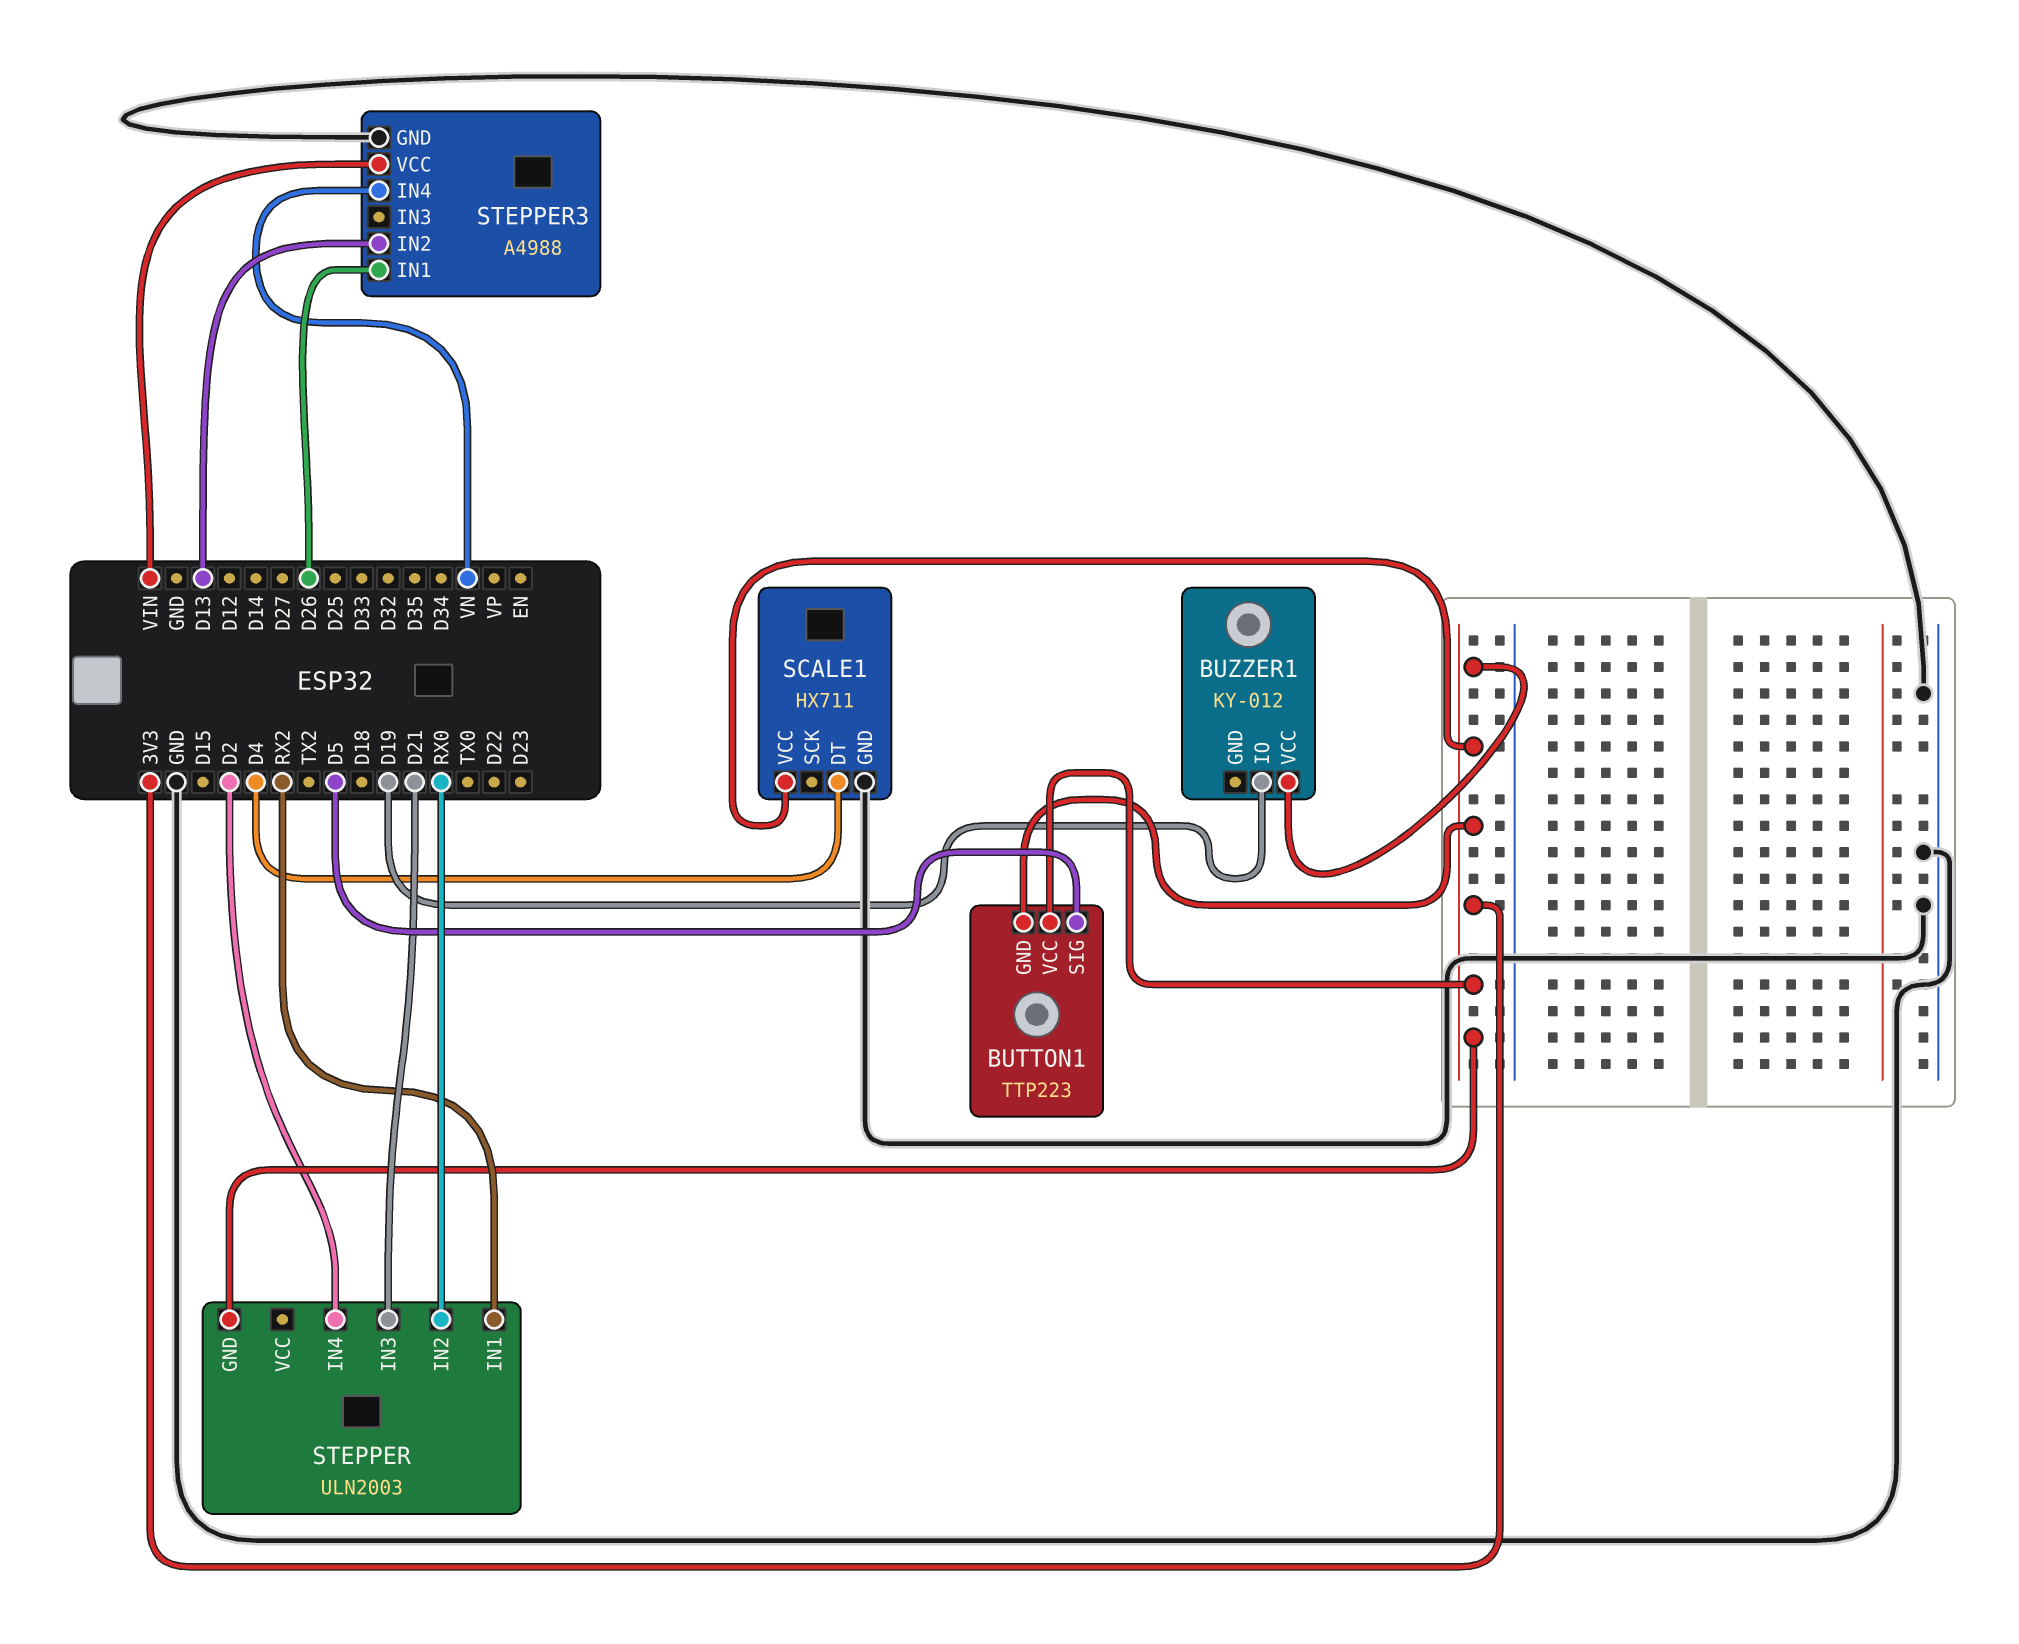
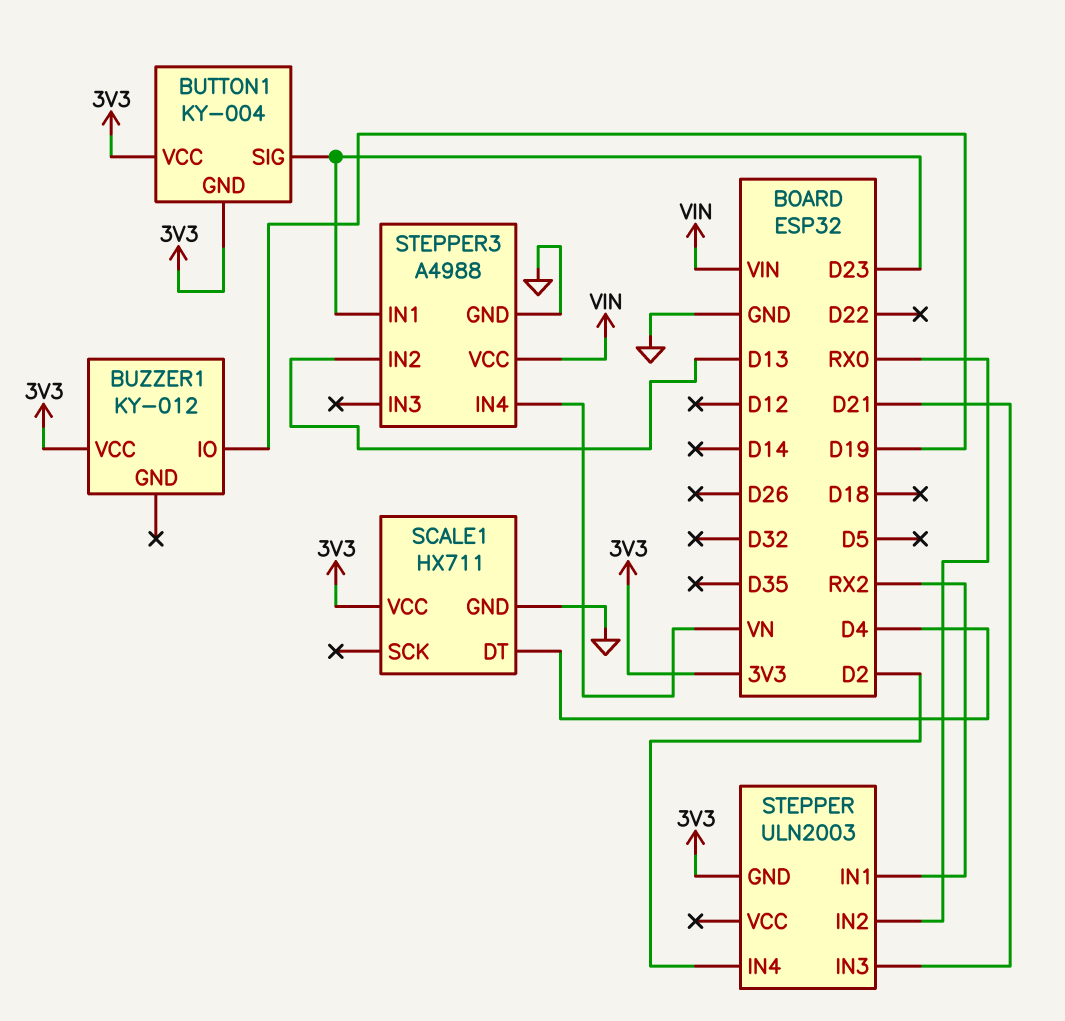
BUTTON1: TTP223 -> KY-004
BUTTON1 pin SIG: D5 -> D23
STEPPER3 pin IN1: D26 -> D23

